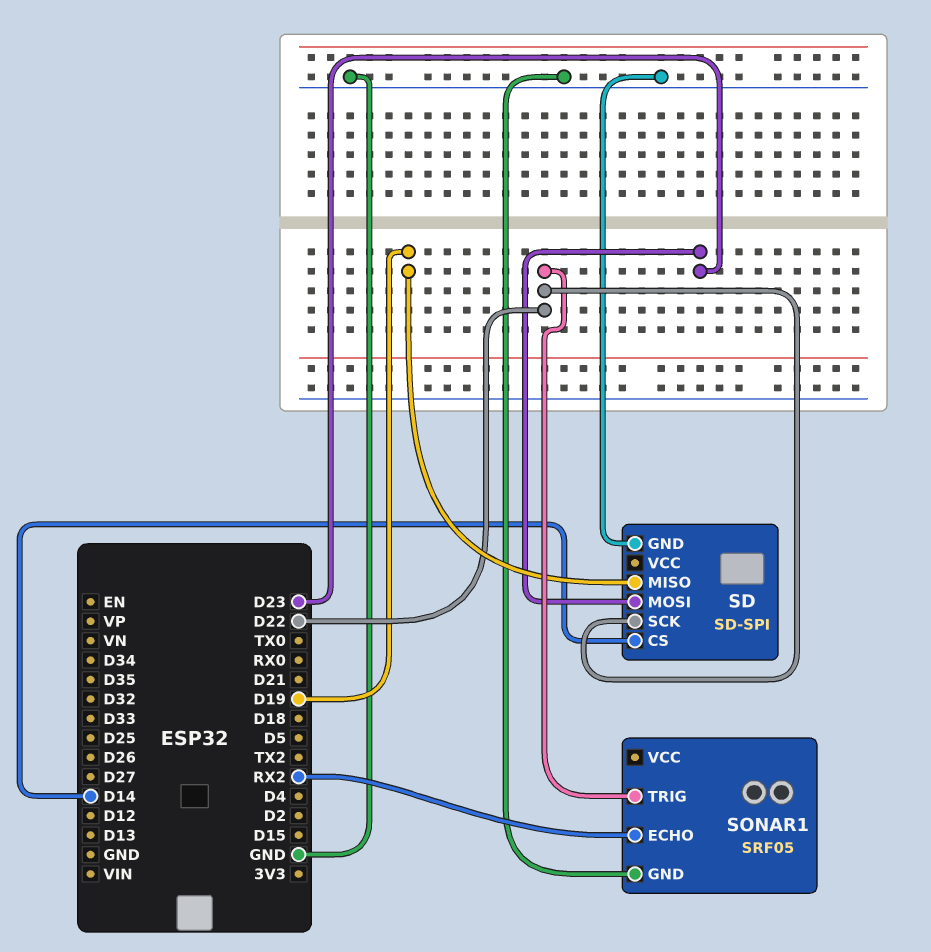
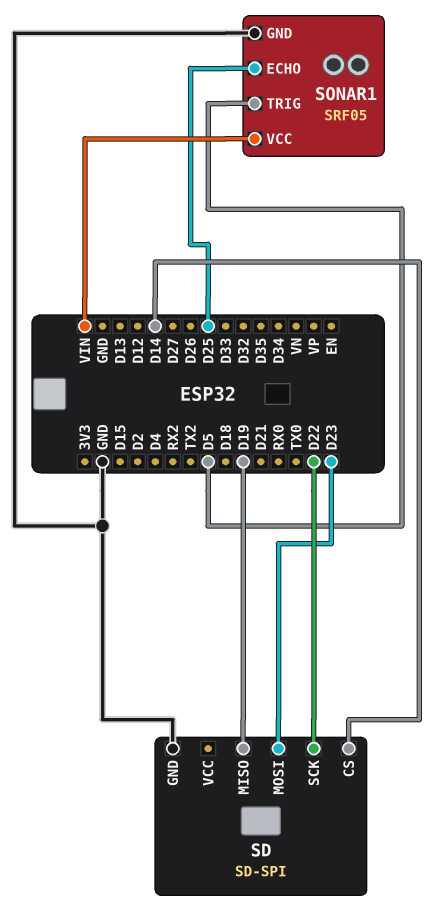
SONAR1 pin ECHO: RX2 -> D25
SONAR1 pin TRIG: D22 -> D5
SONAR1 pin VCC: none -> VIN

